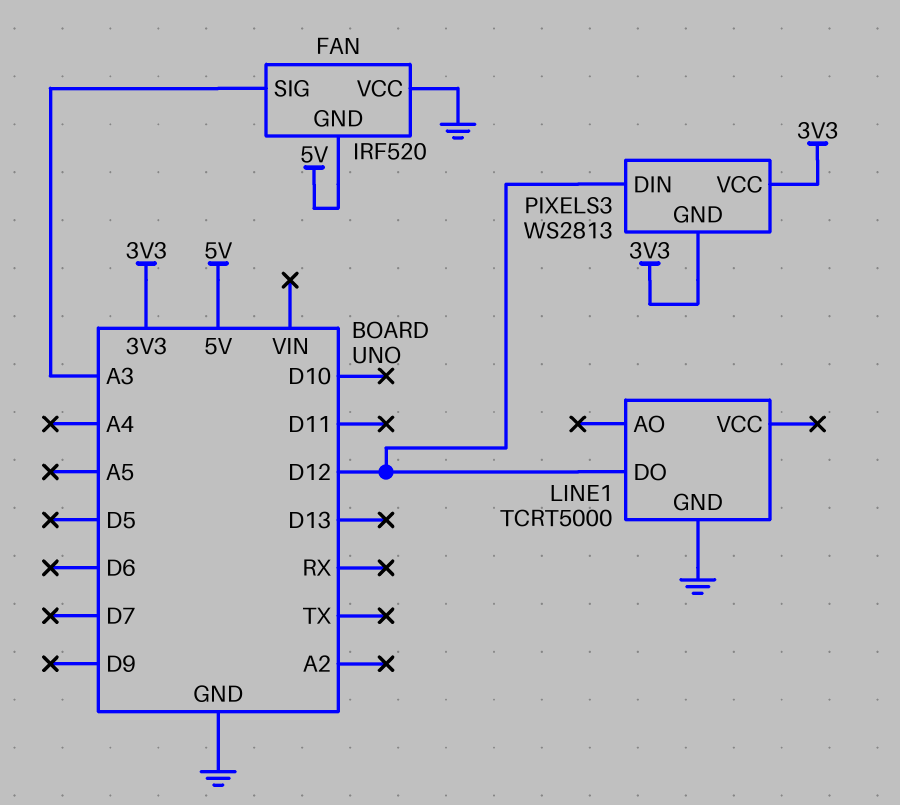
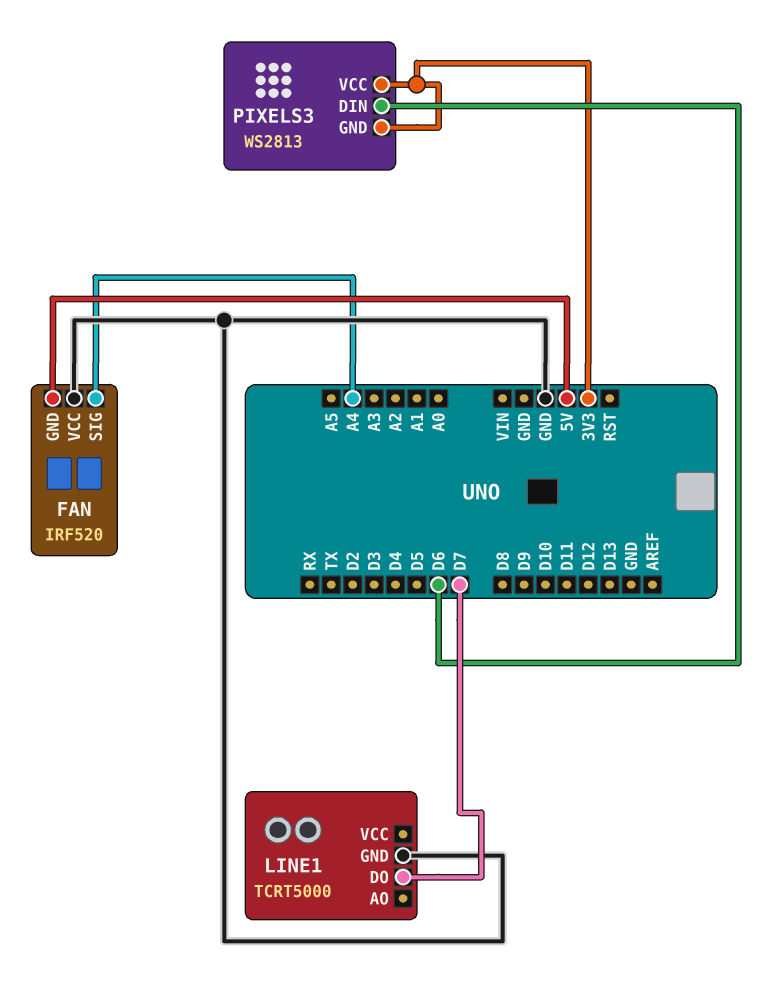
FAN pin SIG: A3 -> A4
LINE1 pin DO: D12 -> D7
PIXELS3 pin DIN: D12 -> D6

